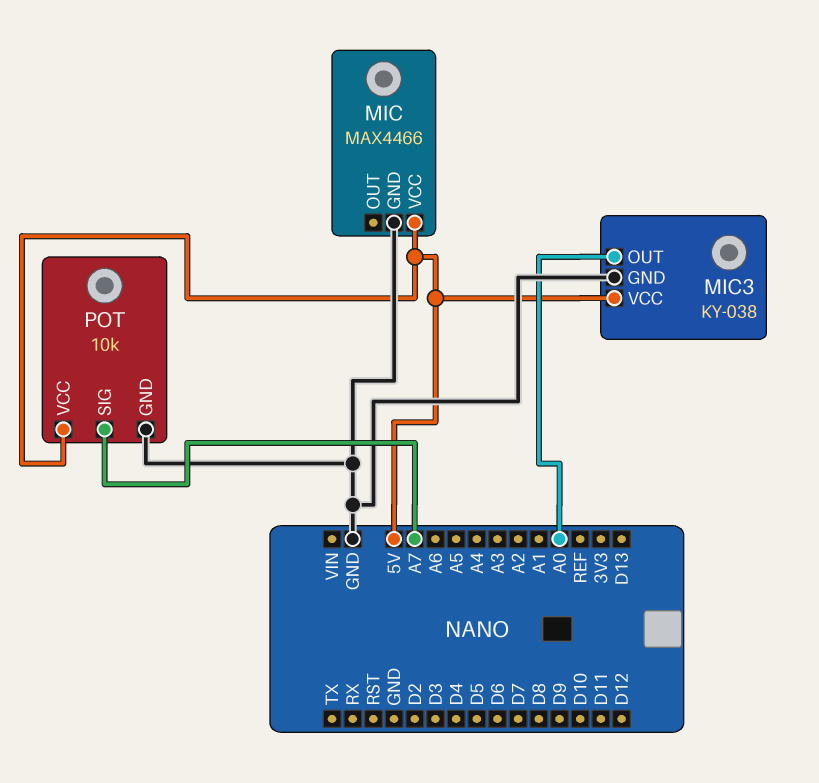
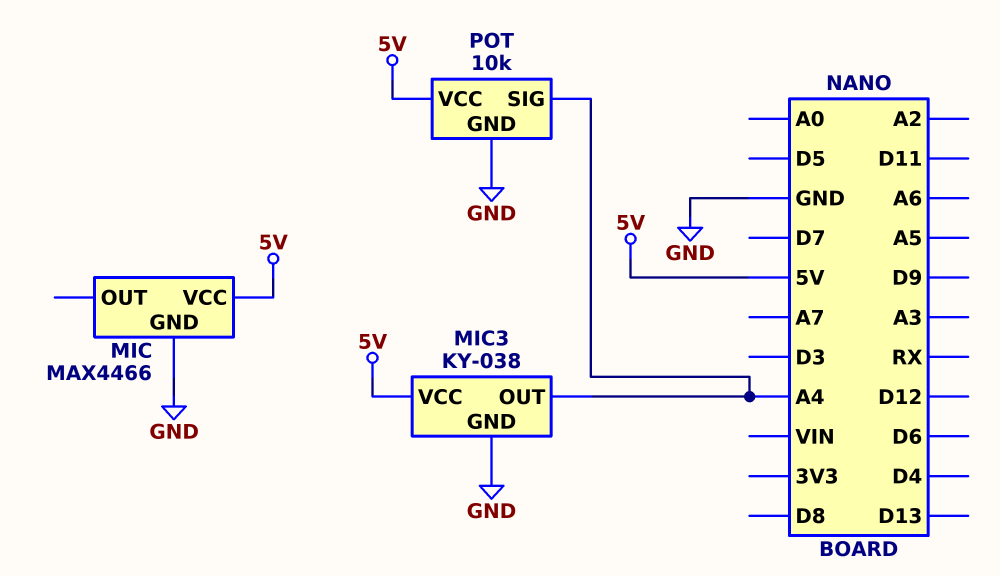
MIC3 pin OUT: A0 -> A4
POT pin SIG: A7 -> A4

